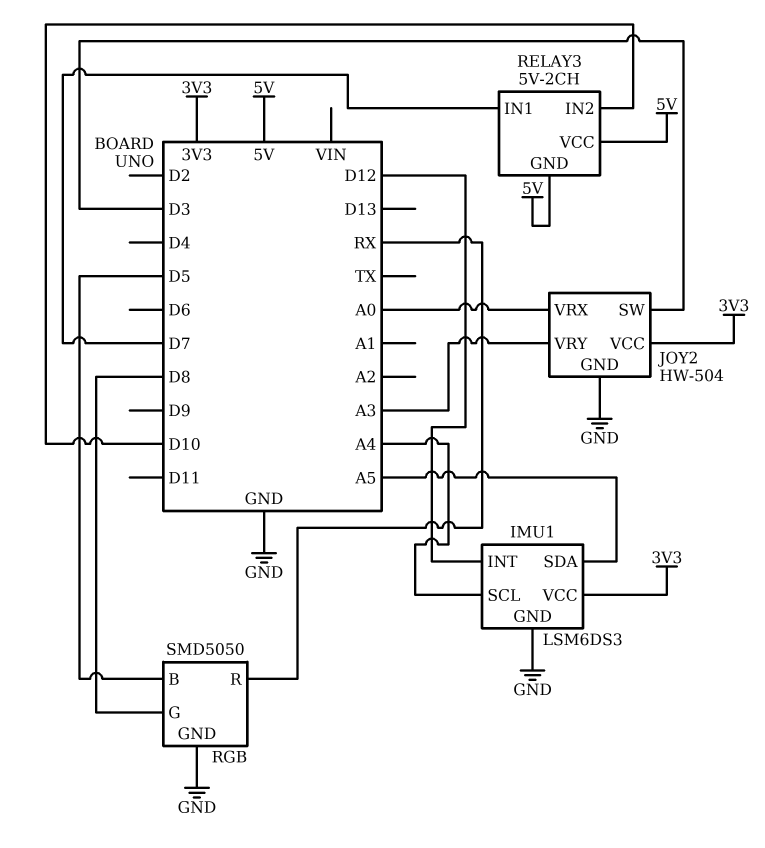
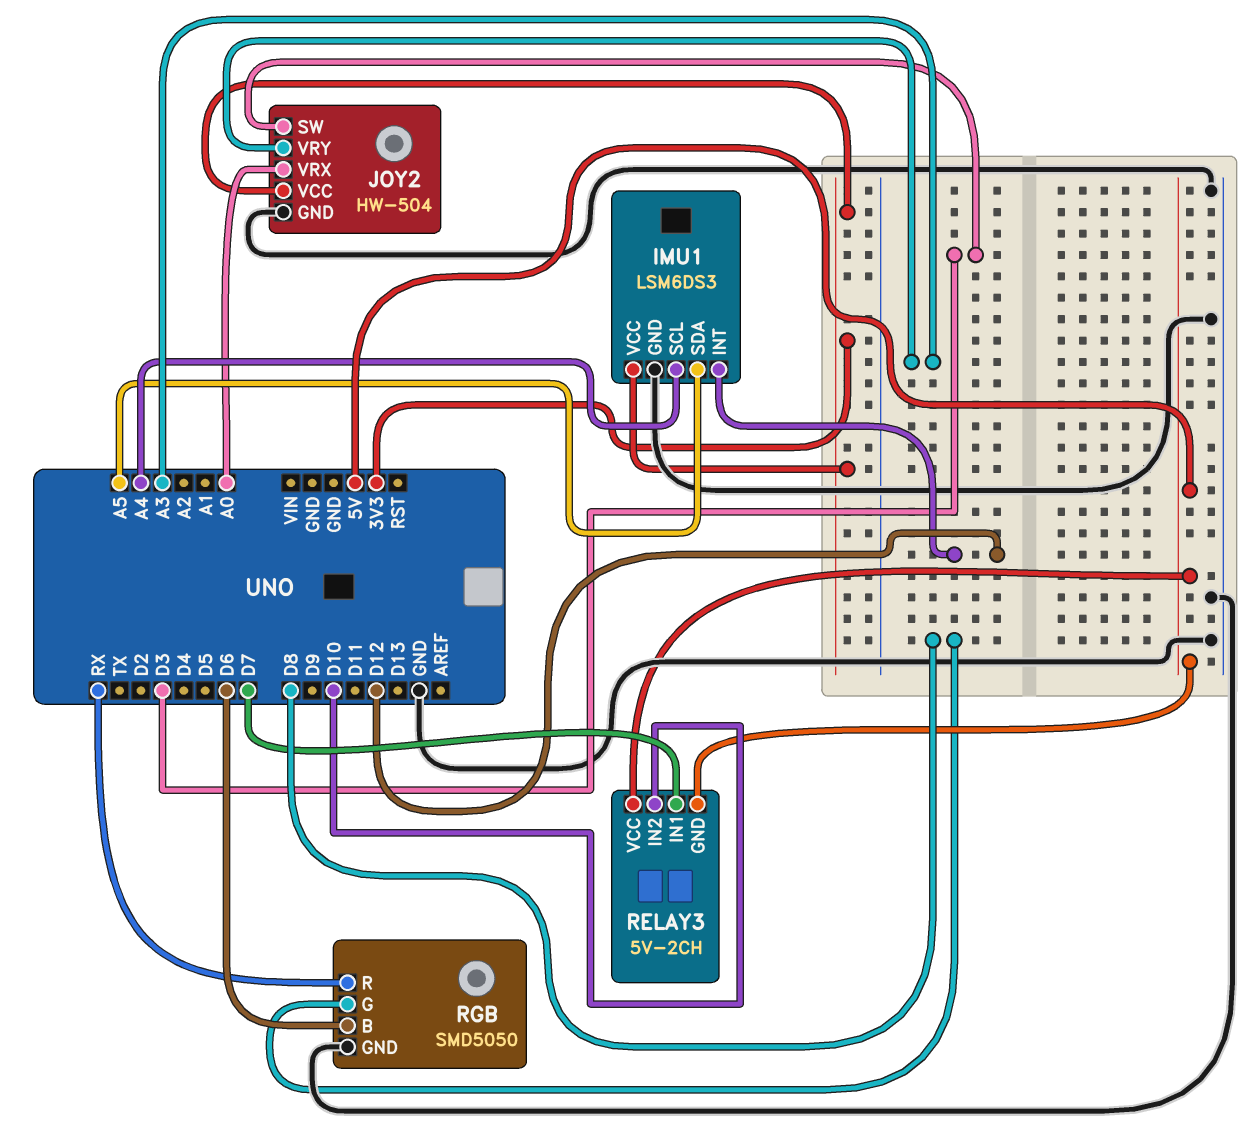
RGB pin B: D5 -> D6

